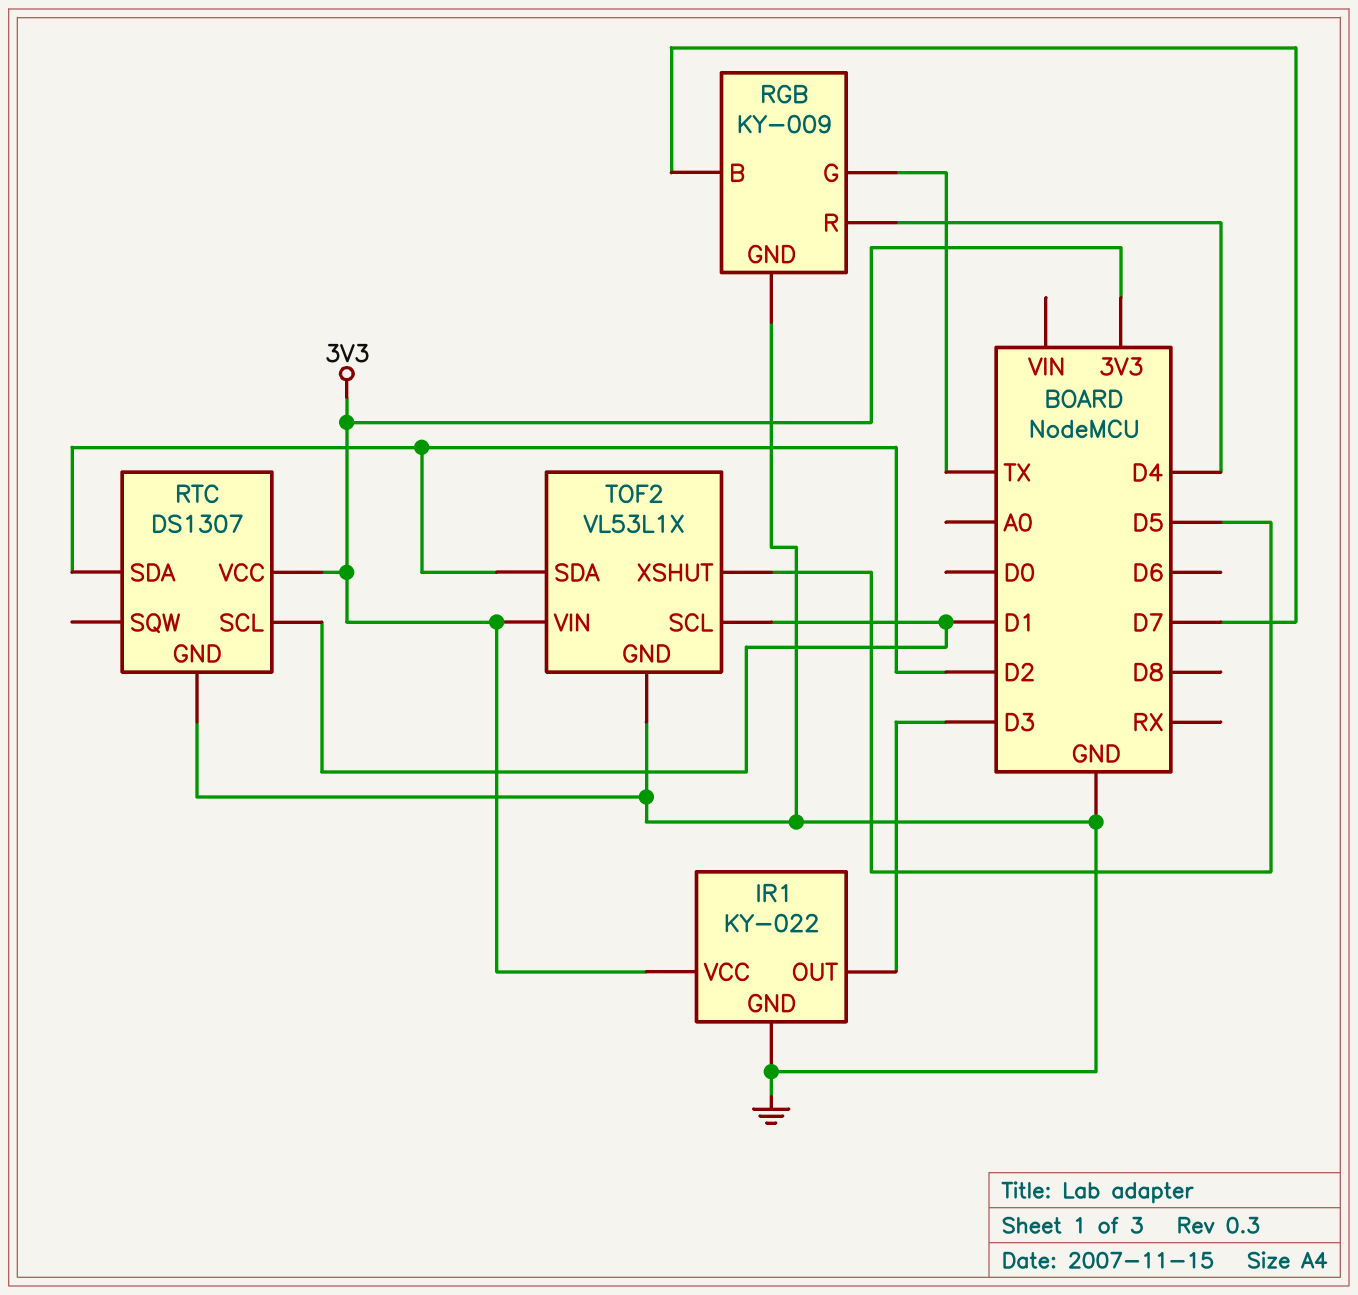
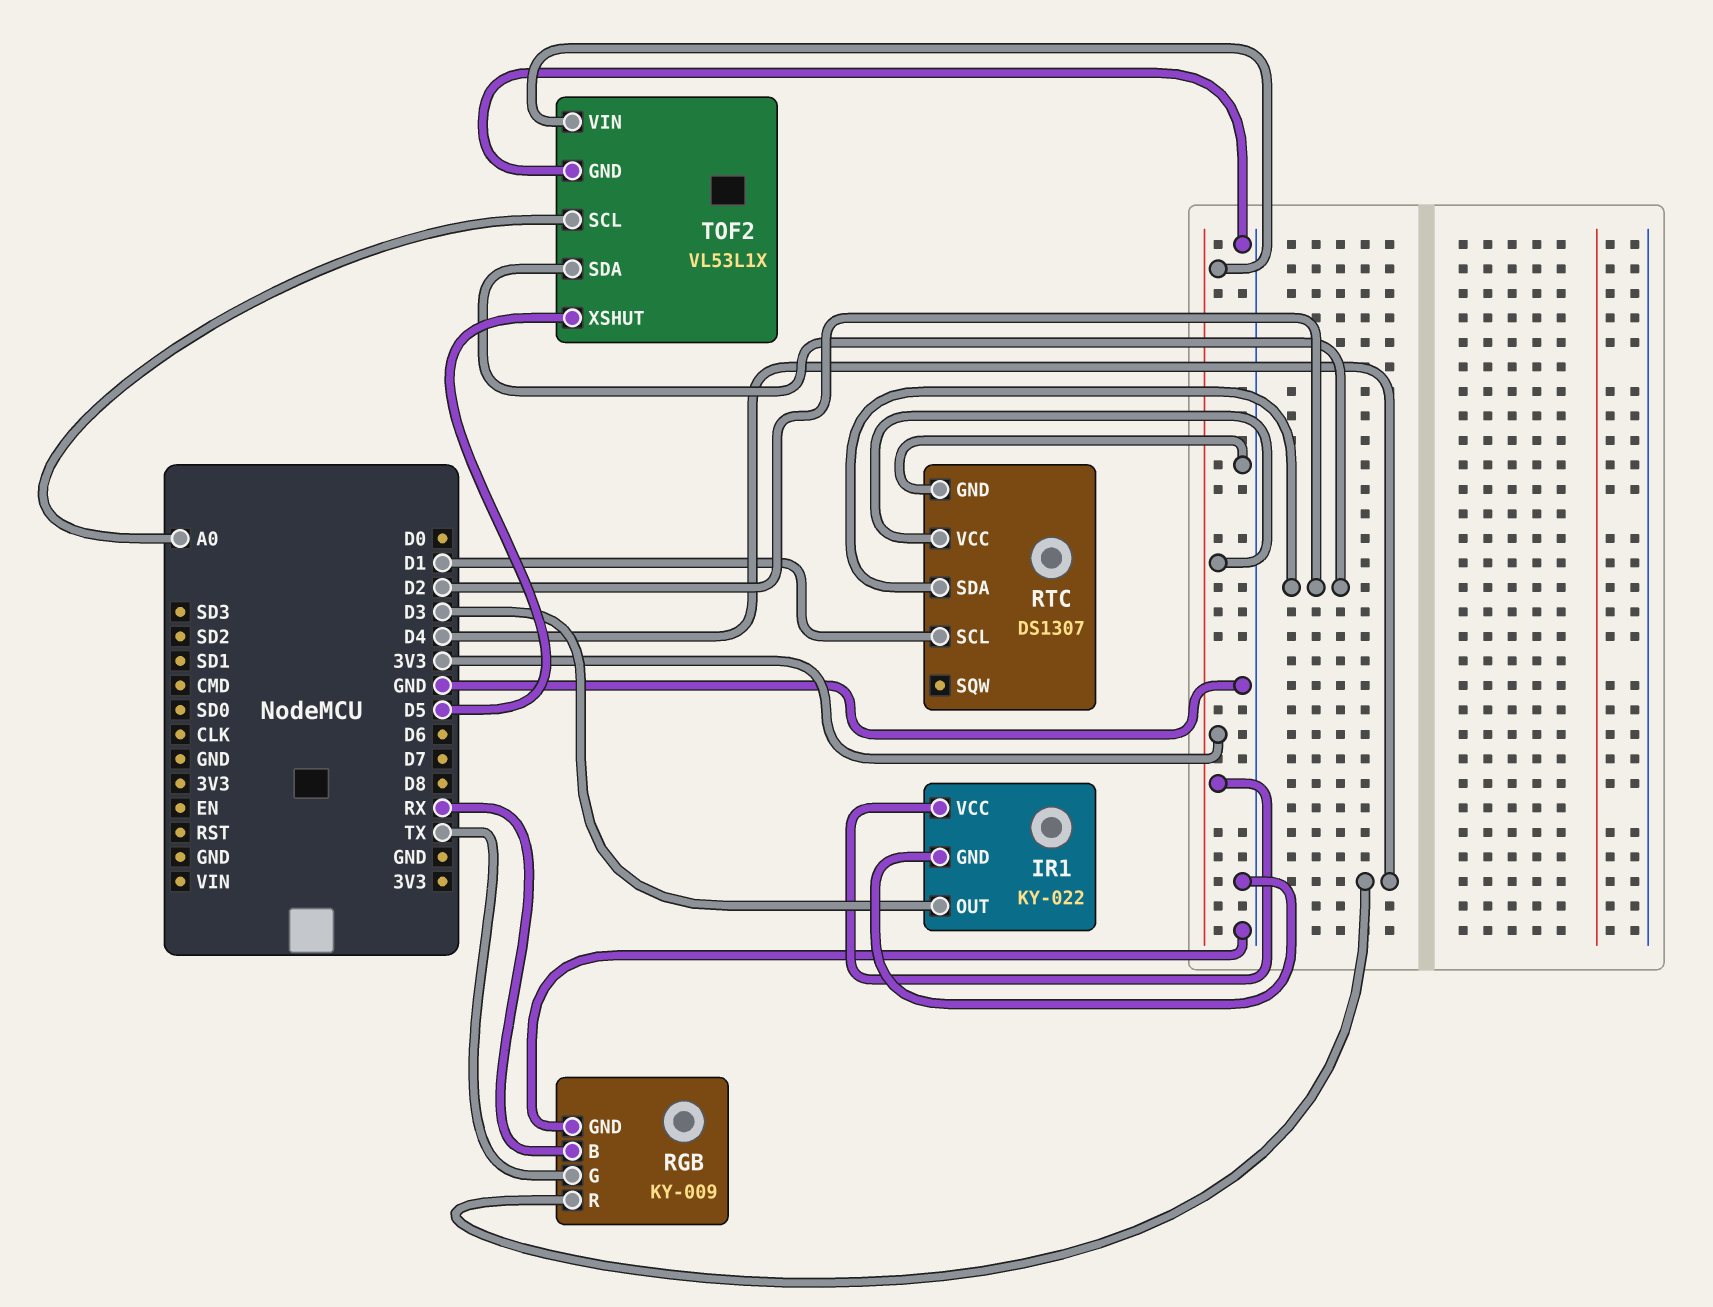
RGB pin B: D7 -> RX
TOF2 pin SCL: D1 -> A0

